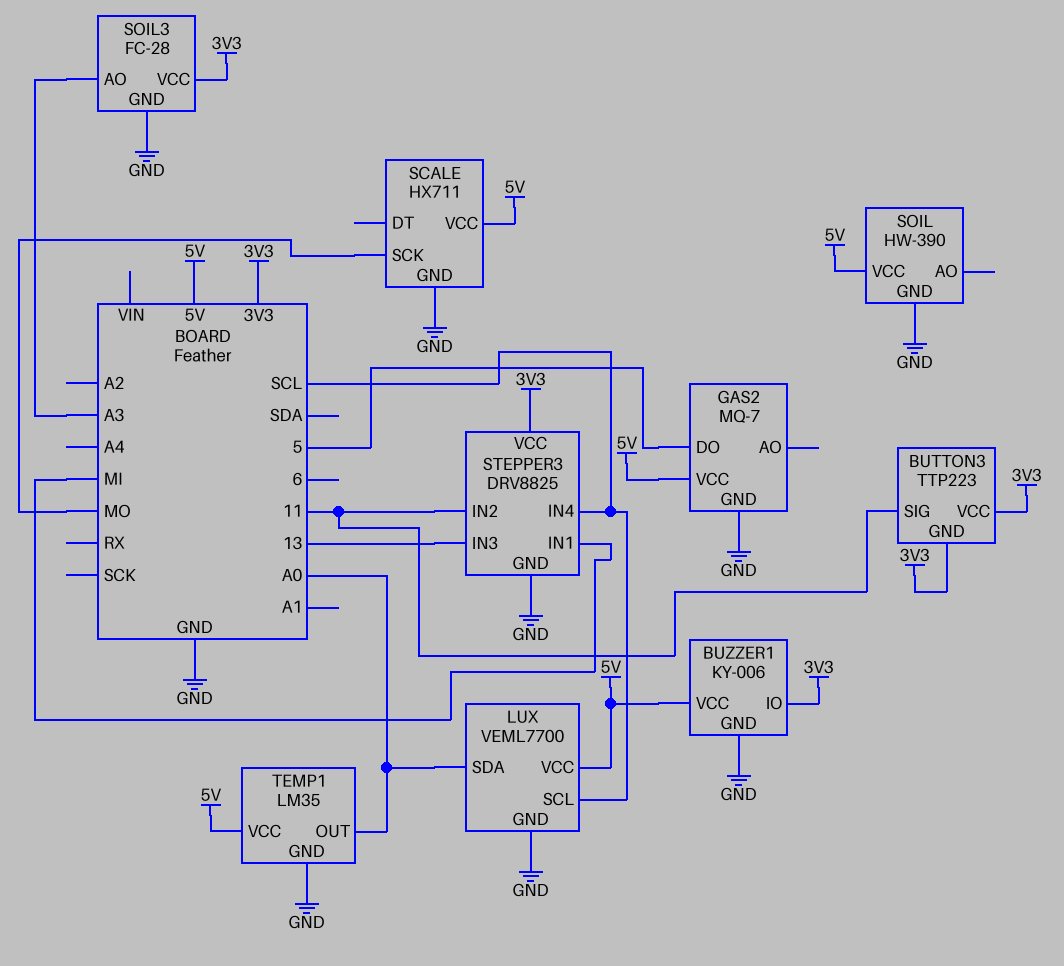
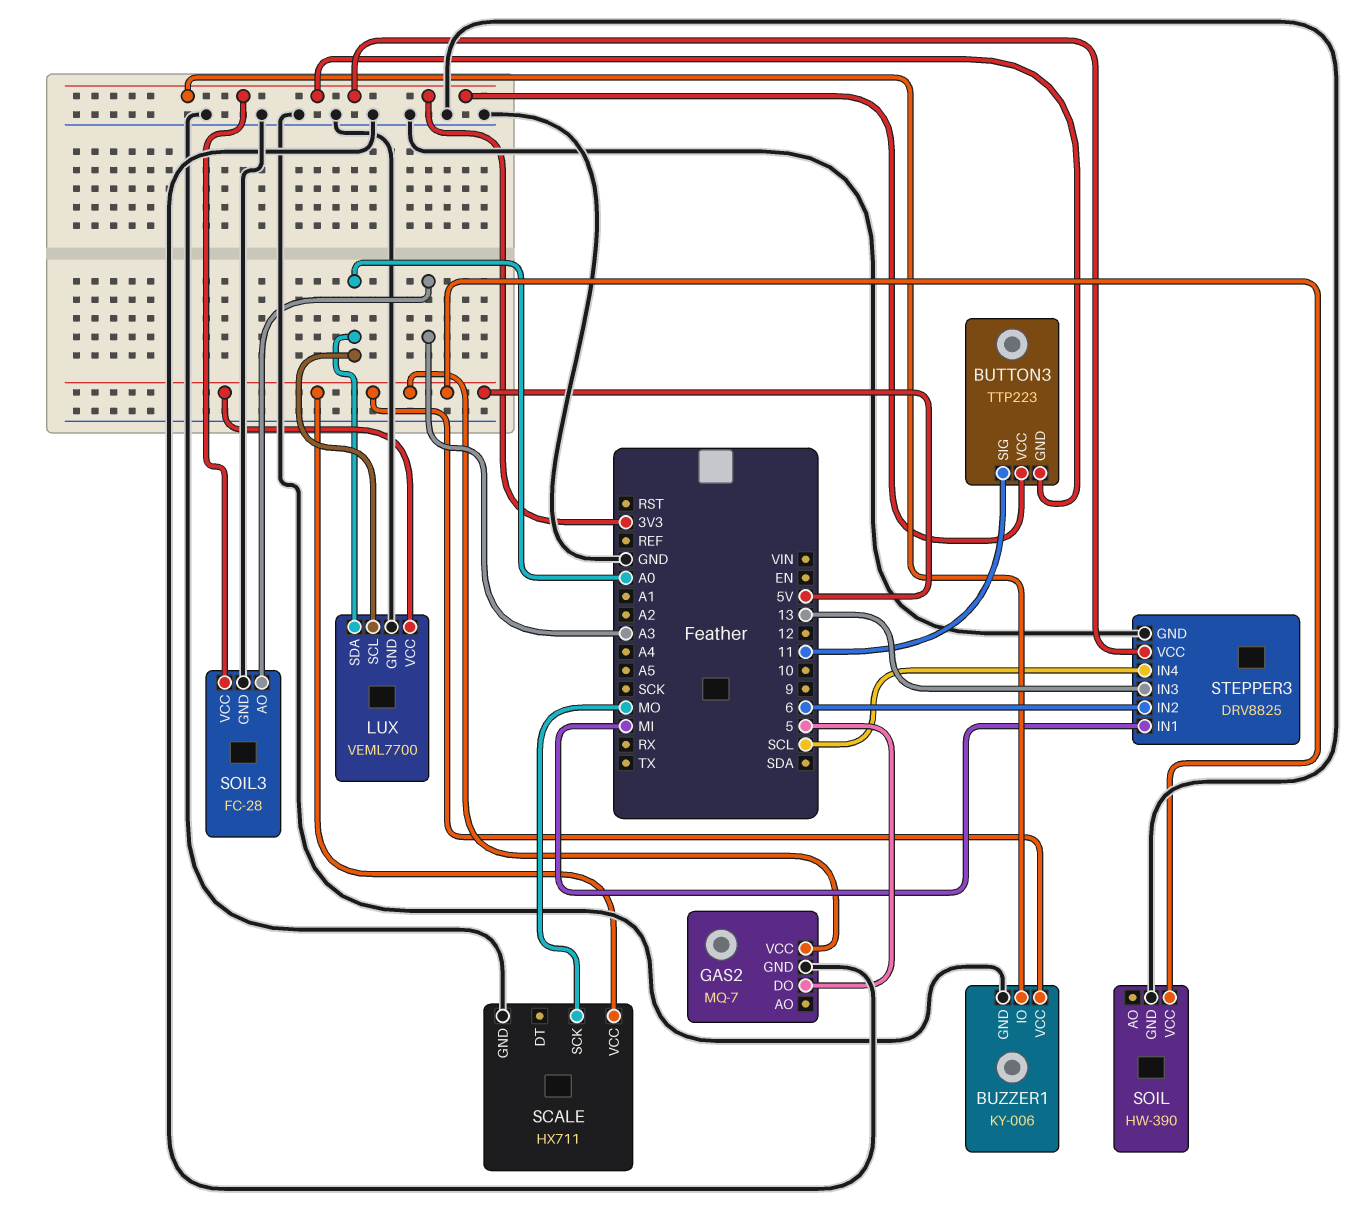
LUX pin SCL: SCL -> A0
STEPPER3 pin IN2: 11 -> 6
TEMP1: LM35 -> none
TEMP1 pin GND: GND -> none
TEMP1 pin OUT: A0 -> none
TEMP1 pin VCC: 5V -> none

